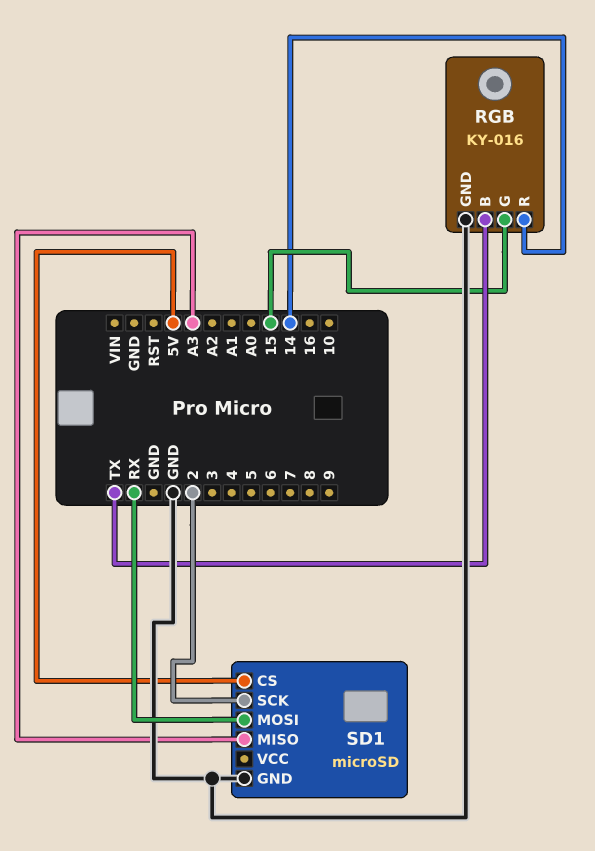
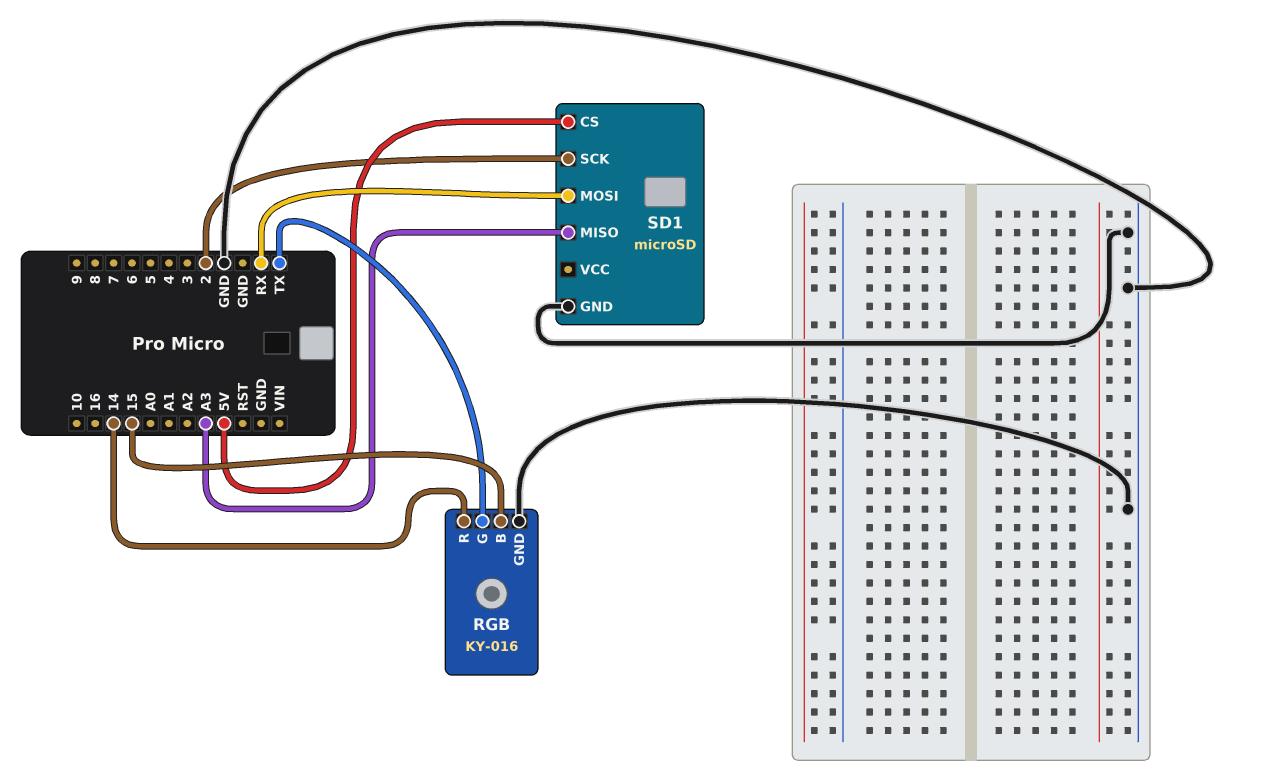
RGB pin B: TX -> 15
RGB pin G: 15 -> TX

